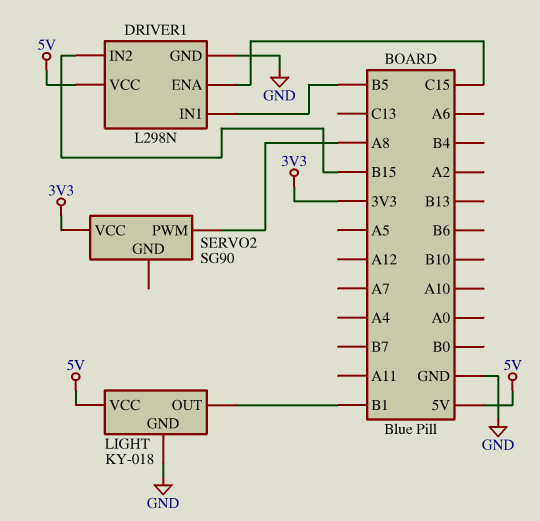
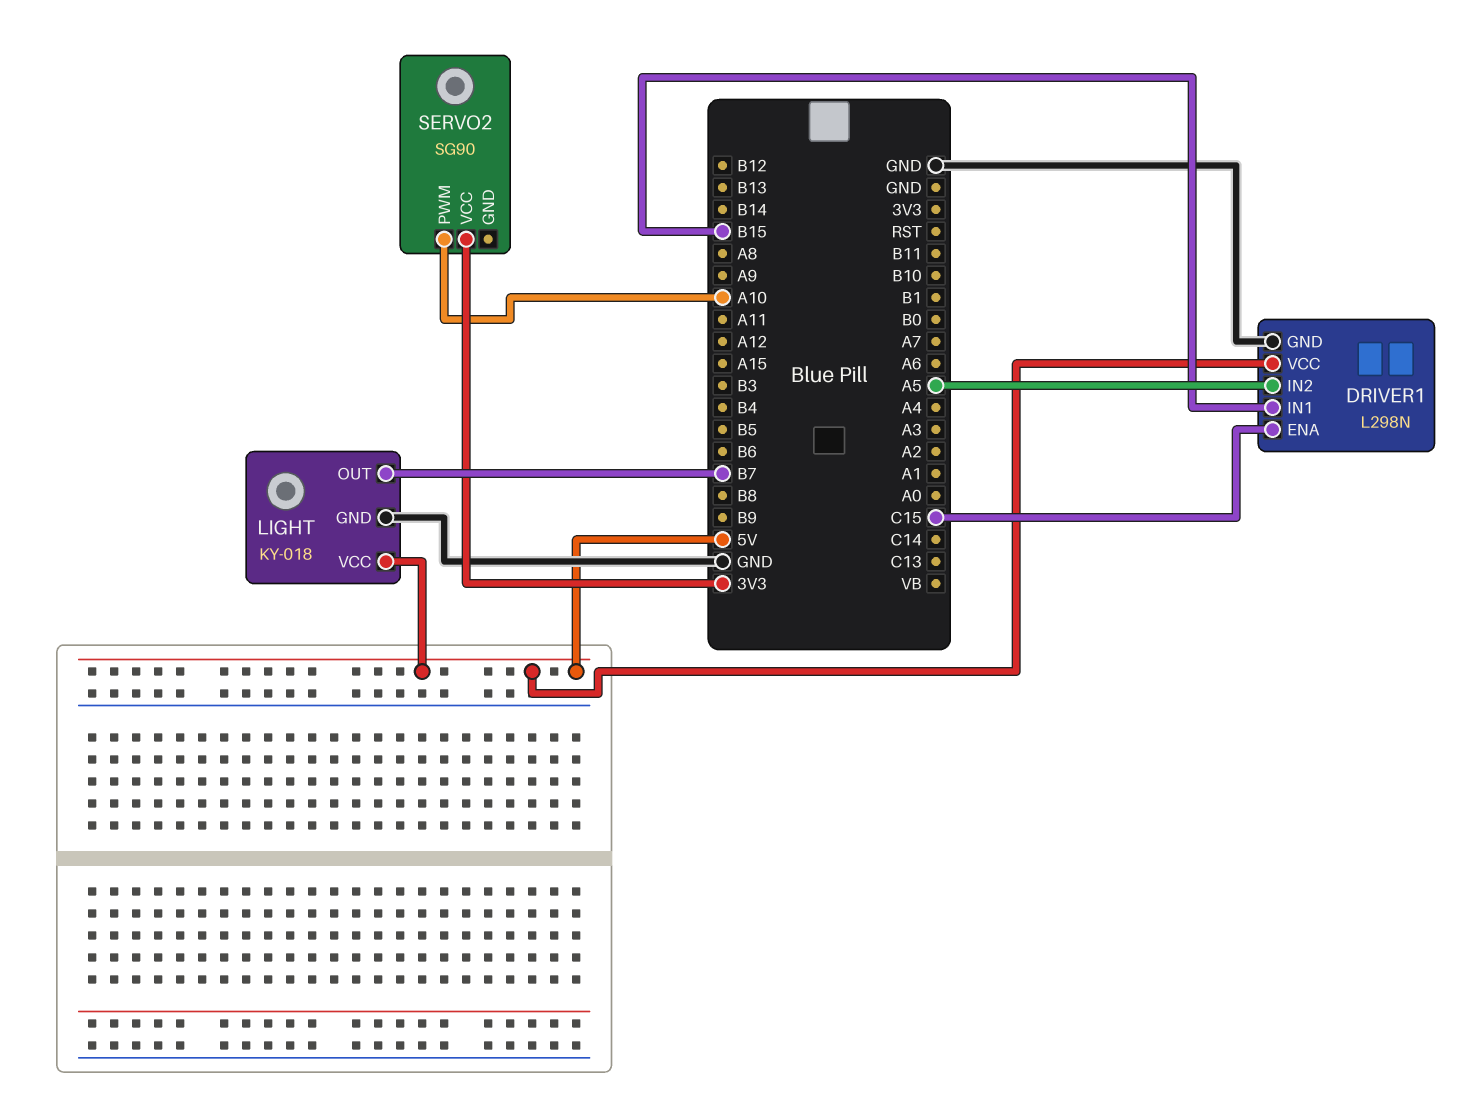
DRIVER1 pin IN1: B5 -> B15
DRIVER1 pin IN2: B15 -> A5
LIGHT pin OUT: B1 -> B7
SERVO2 pin PWM: A8 -> A10

